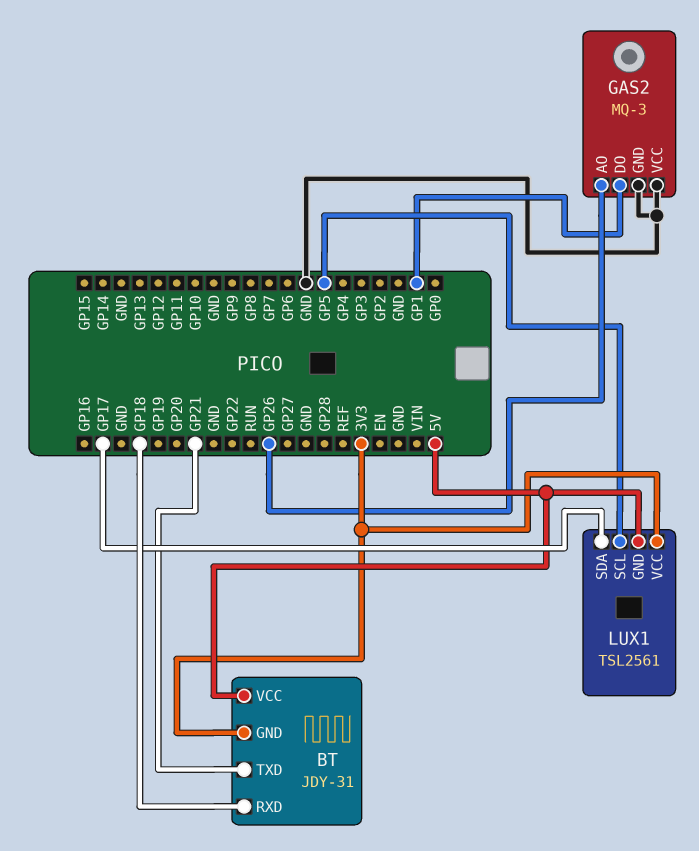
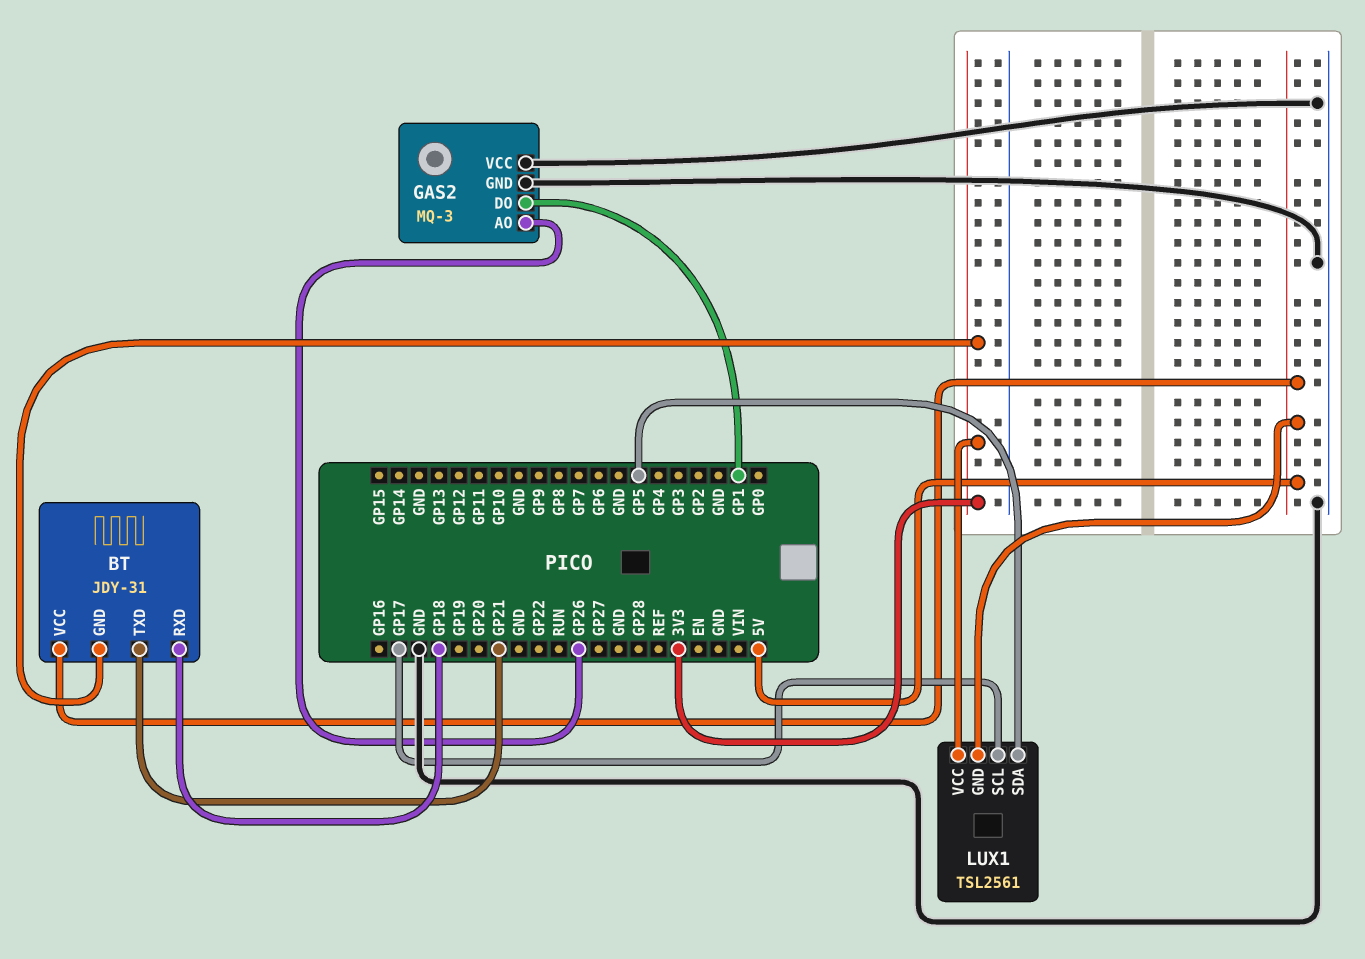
LUX1 pin SCL: GP5 -> GP17
LUX1 pin SDA: GP17 -> GP5

